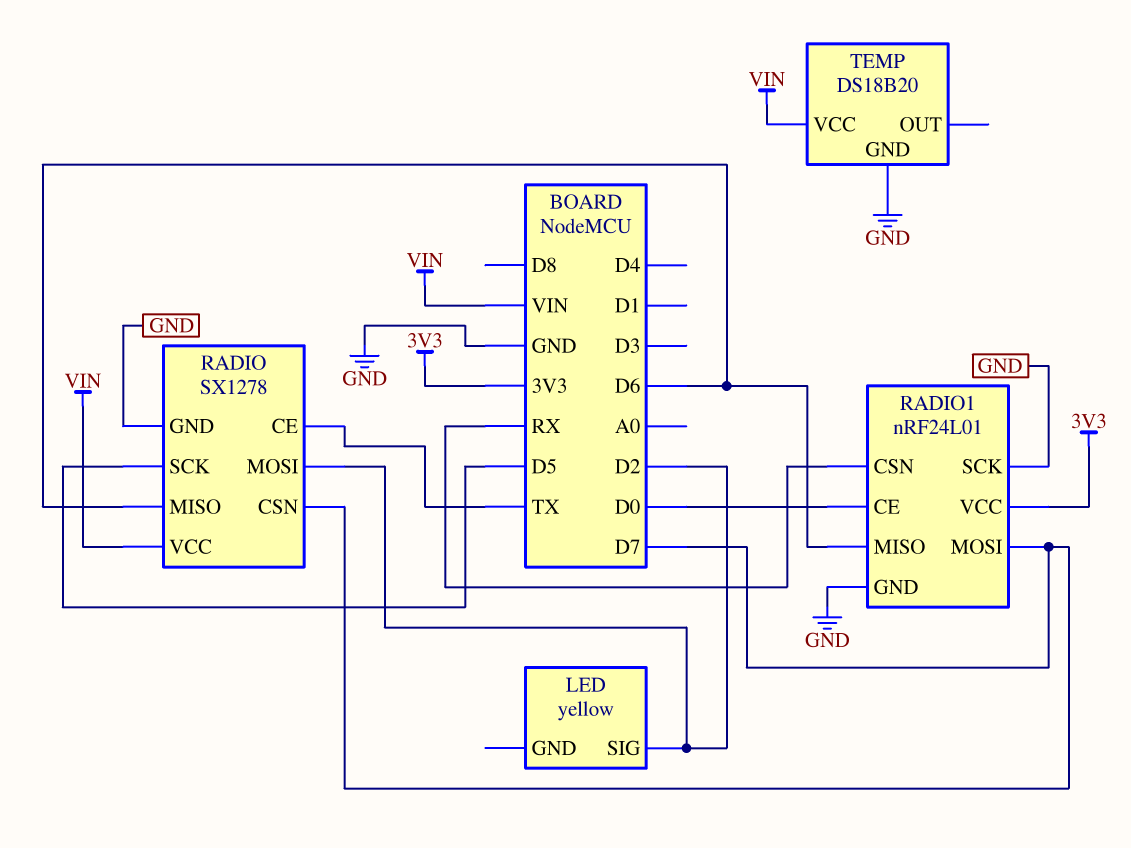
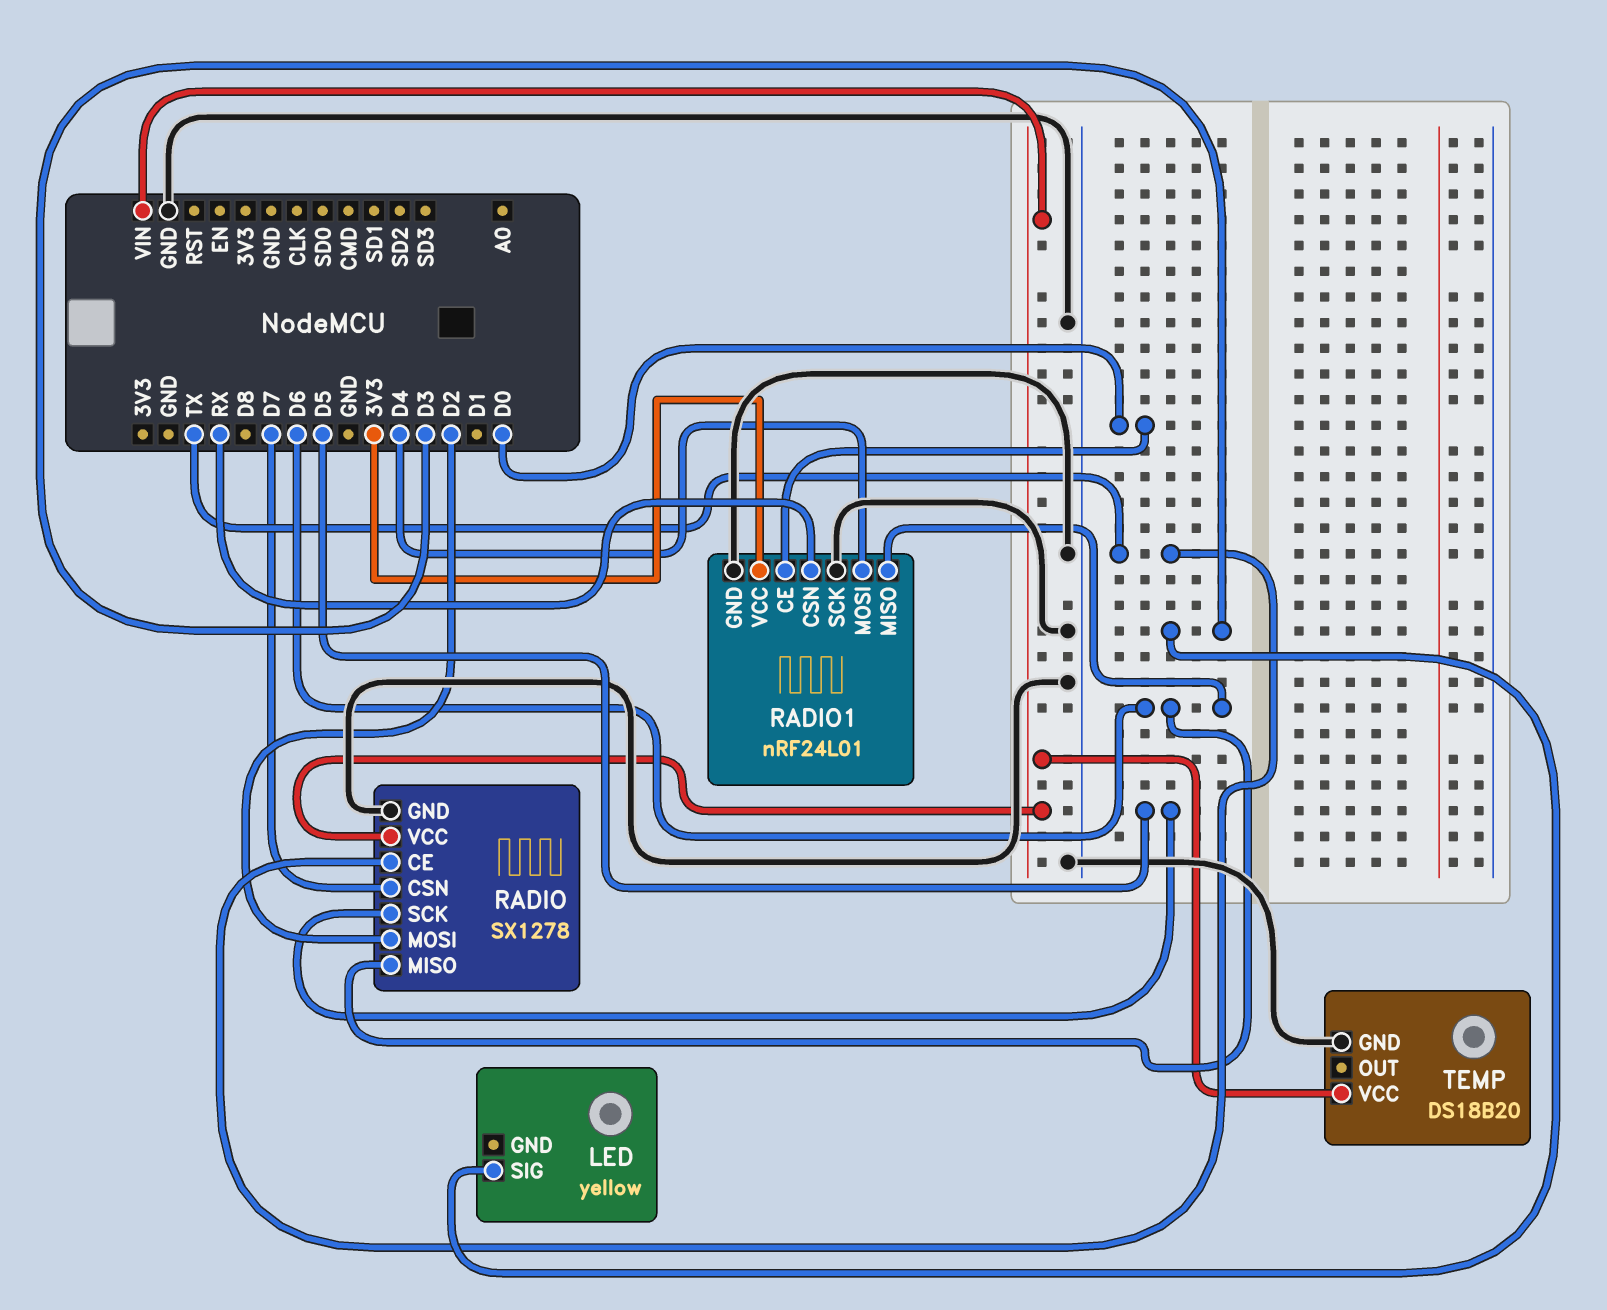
LED pin SIG: D2 -> D3
RADIO1 pin MOSI: D7 -> D4

